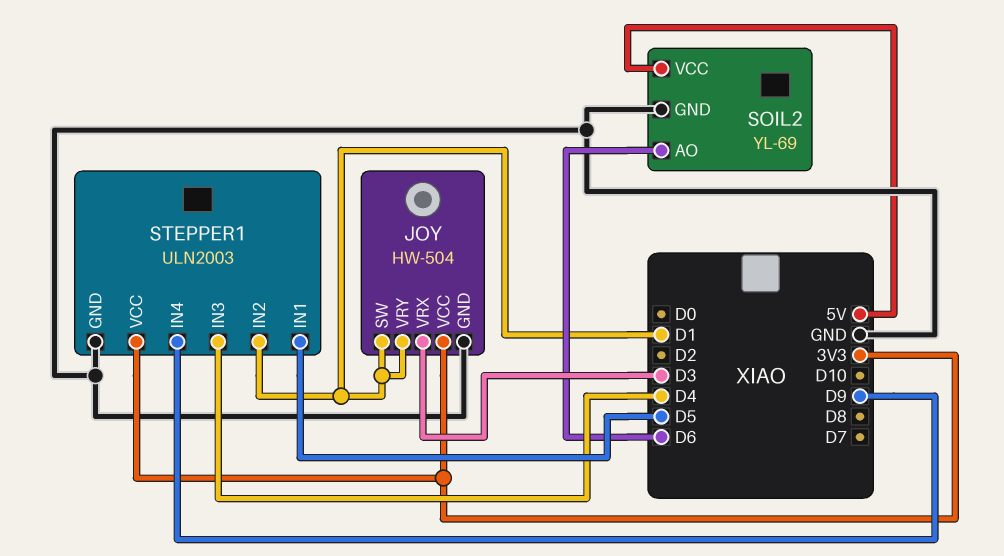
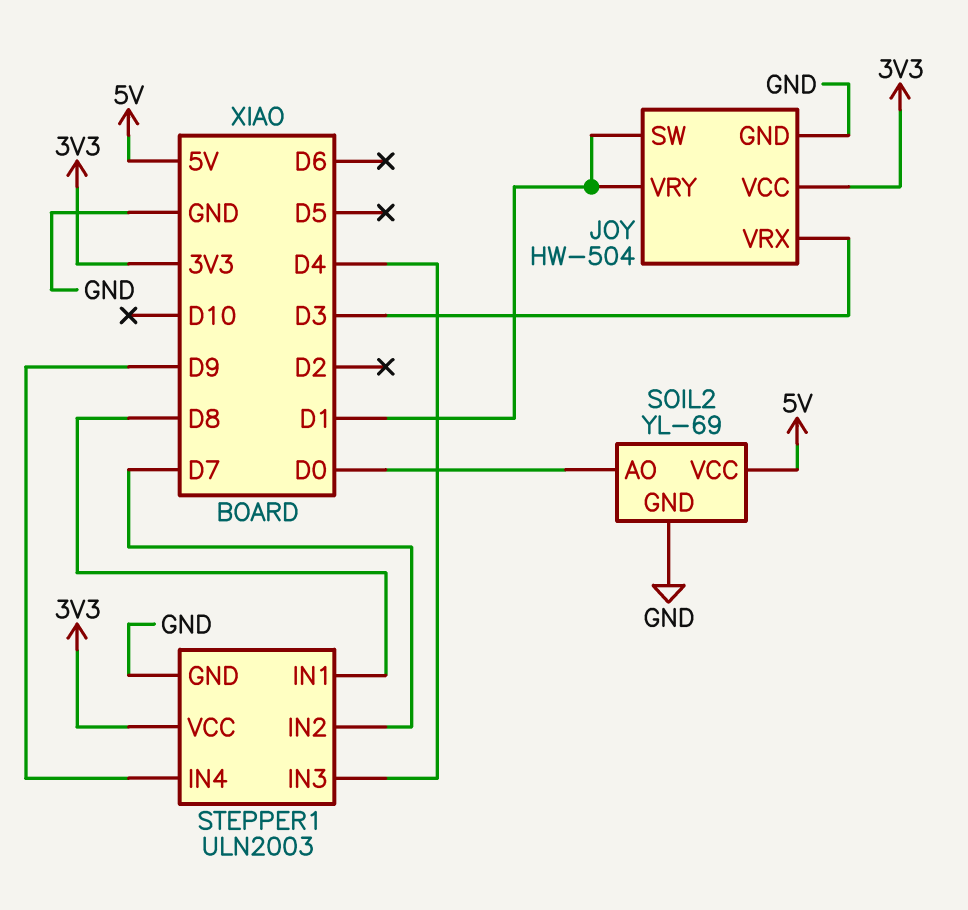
SOIL2 pin AO: D6 -> D0
STEPPER1 pin IN1: D5 -> D8
STEPPER1 pin IN2: D1 -> D7

